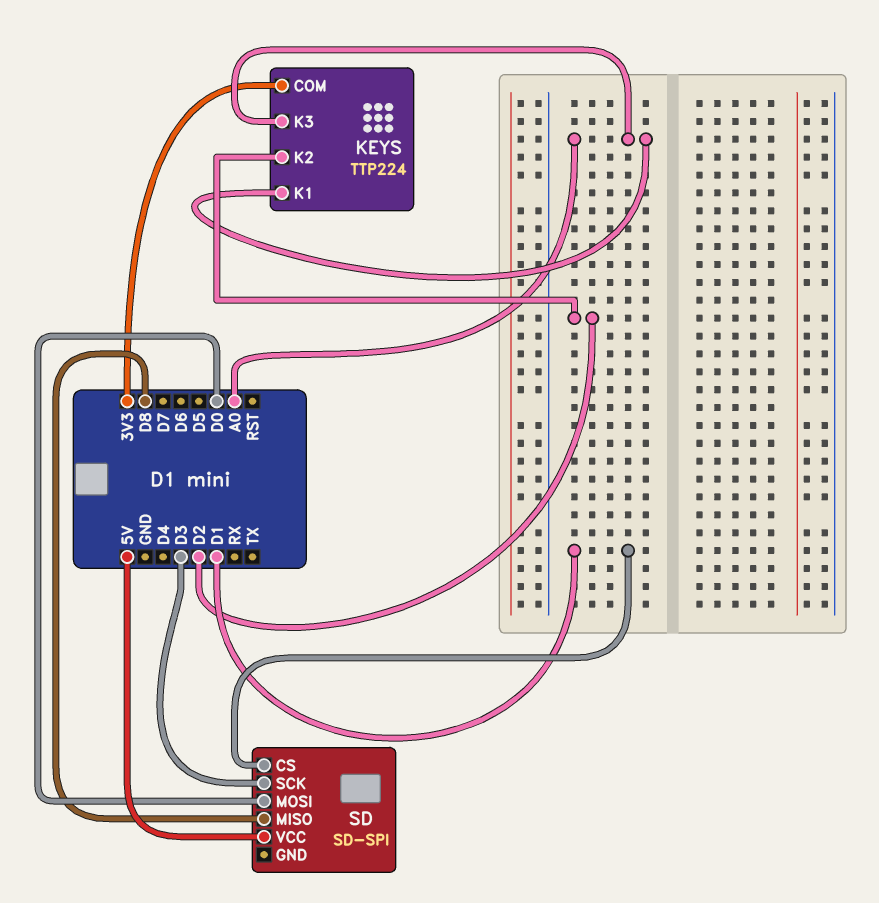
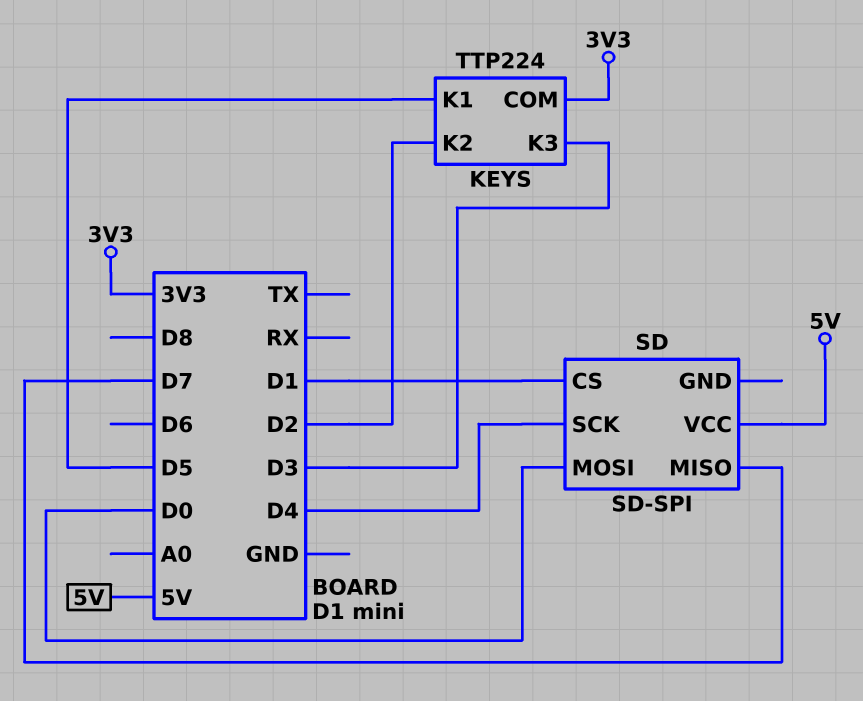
KEYS pin K1: A0 -> D5
KEYS pin K3: A0 -> D3
SD pin MISO: D8 -> D7
SD pin SCK: D3 -> D4

